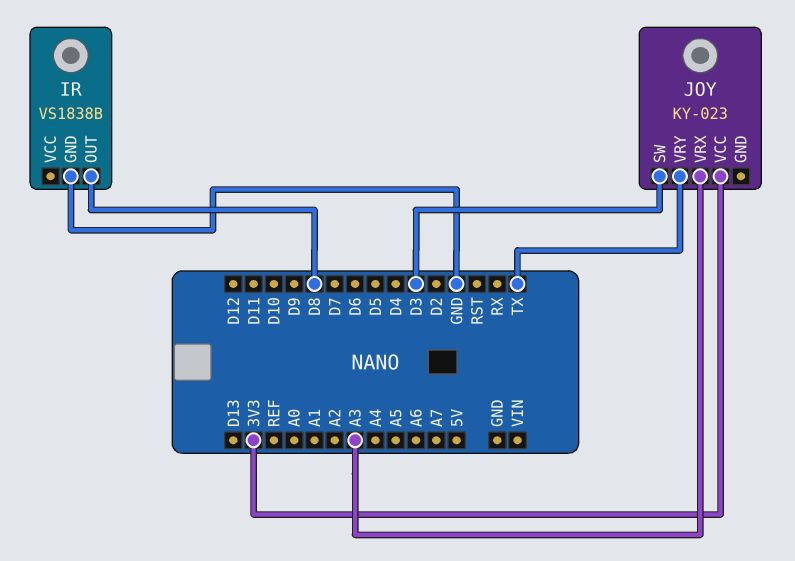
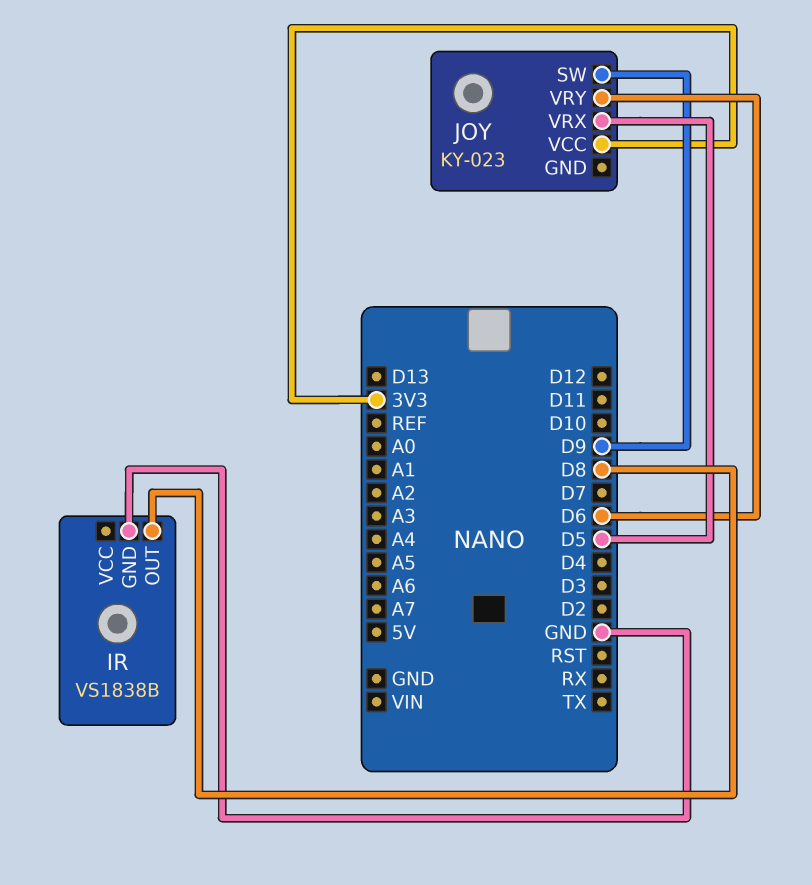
JOY pin SW: D3 -> D9
JOY pin VRX: A3 -> D5
JOY pin VRY: TX -> D6

